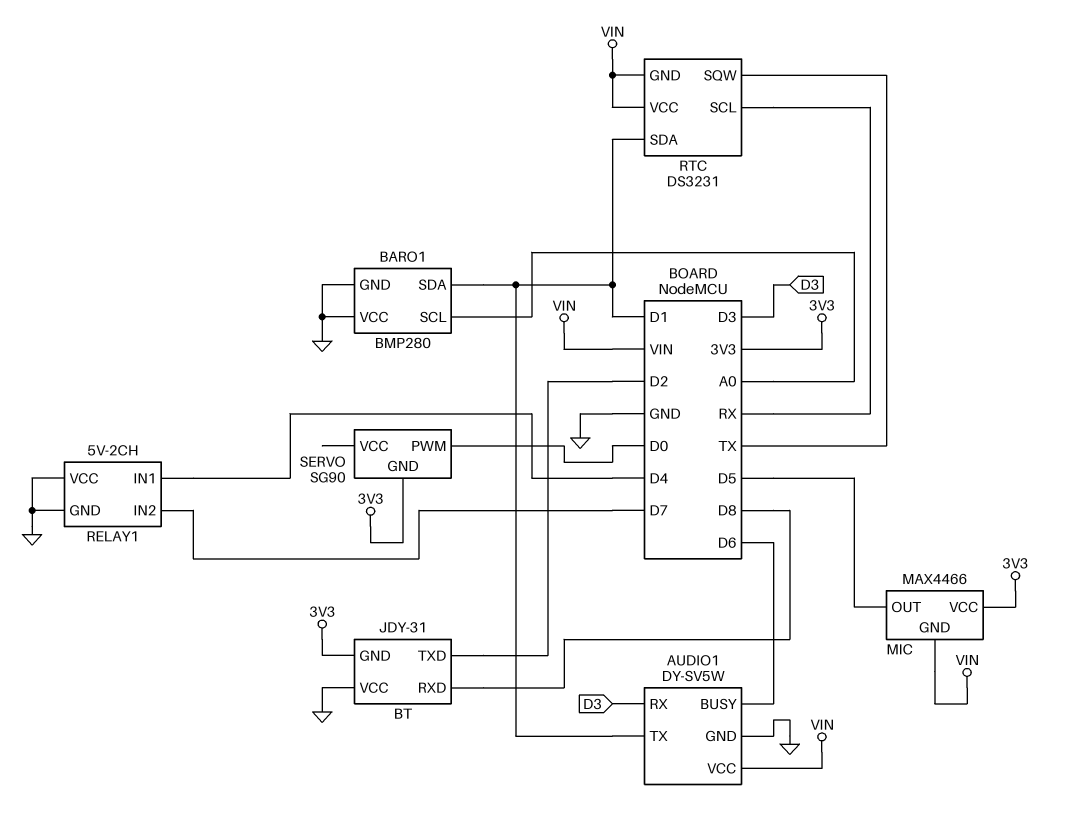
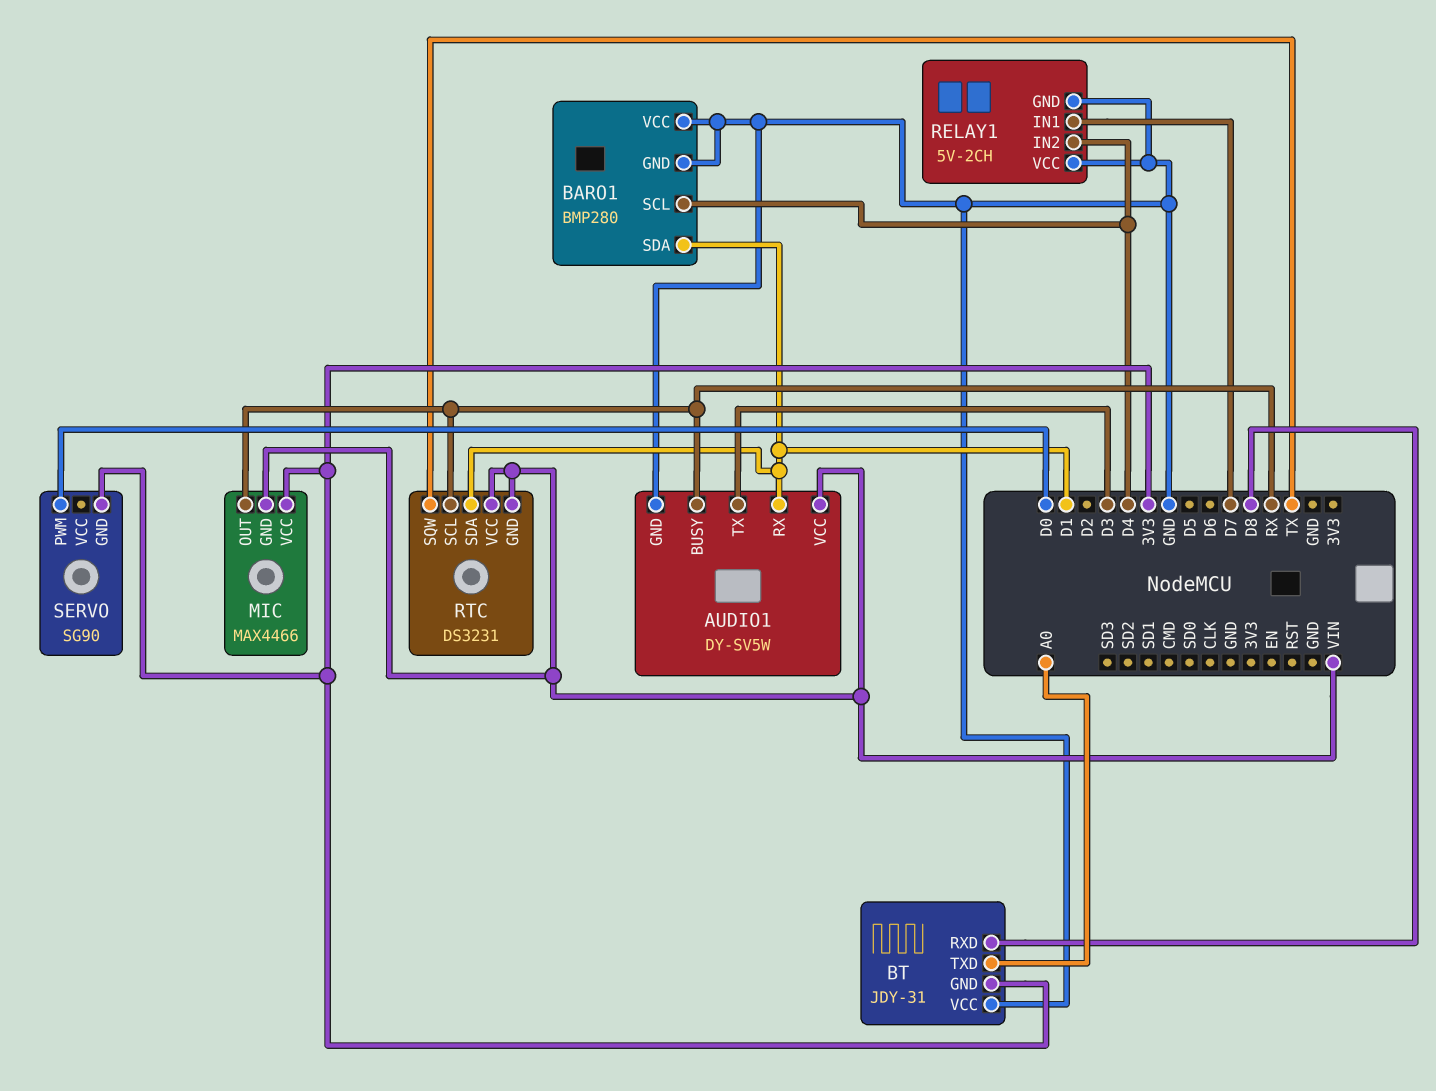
AUDIO1 pin BUSY: D6 -> RX
AUDIO1 pin RX: D3 -> D1
AUDIO1 pin TX: D1 -> D3
BARO1 pin SCL: A0 -> D4
BT pin TXD: D2 -> A0
MIC pin OUT: D5 -> RX
RELAY1 pin IN1: D4 -> D7
RELAY1 pin IN2: D7 -> D4

